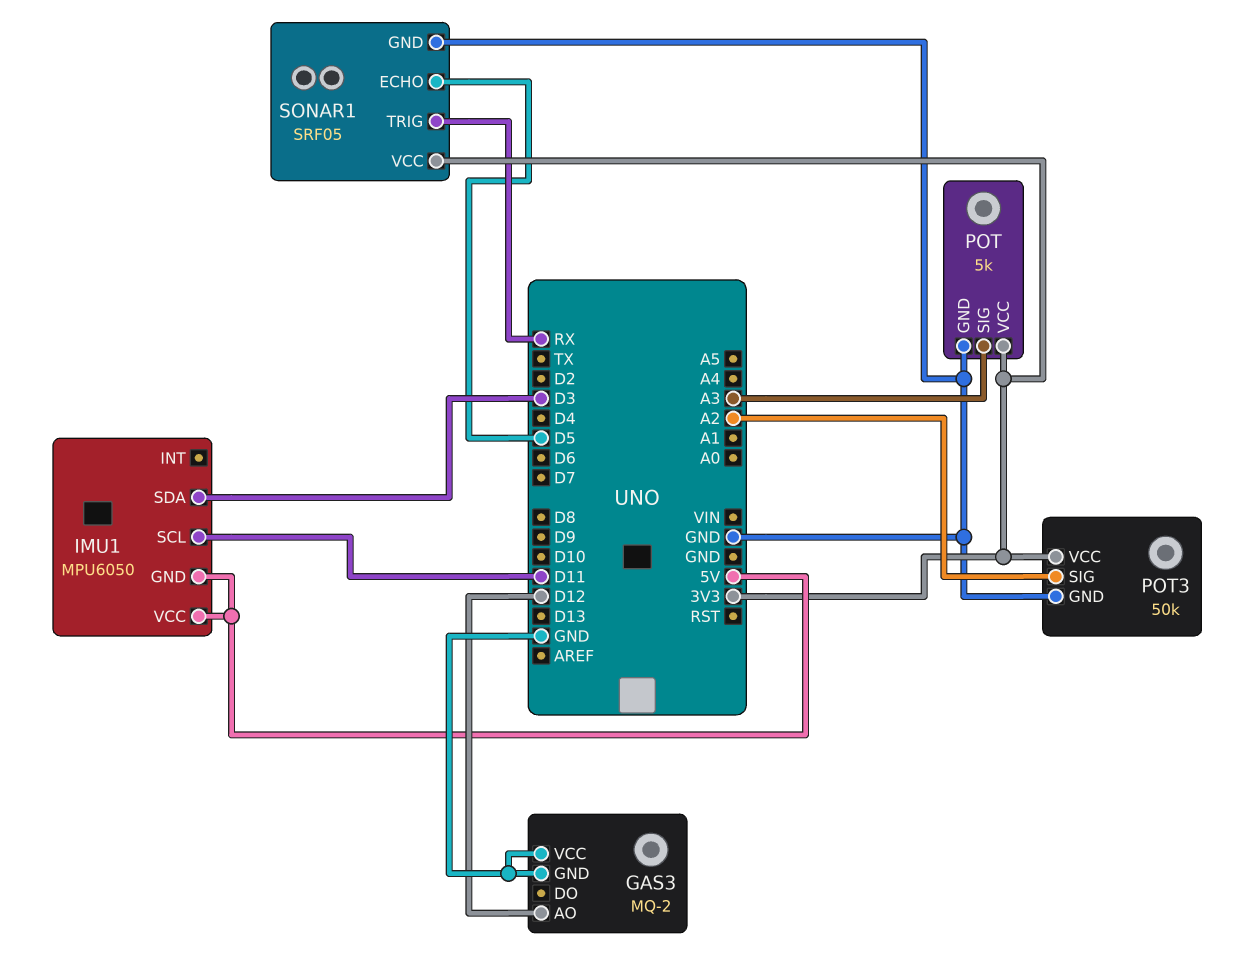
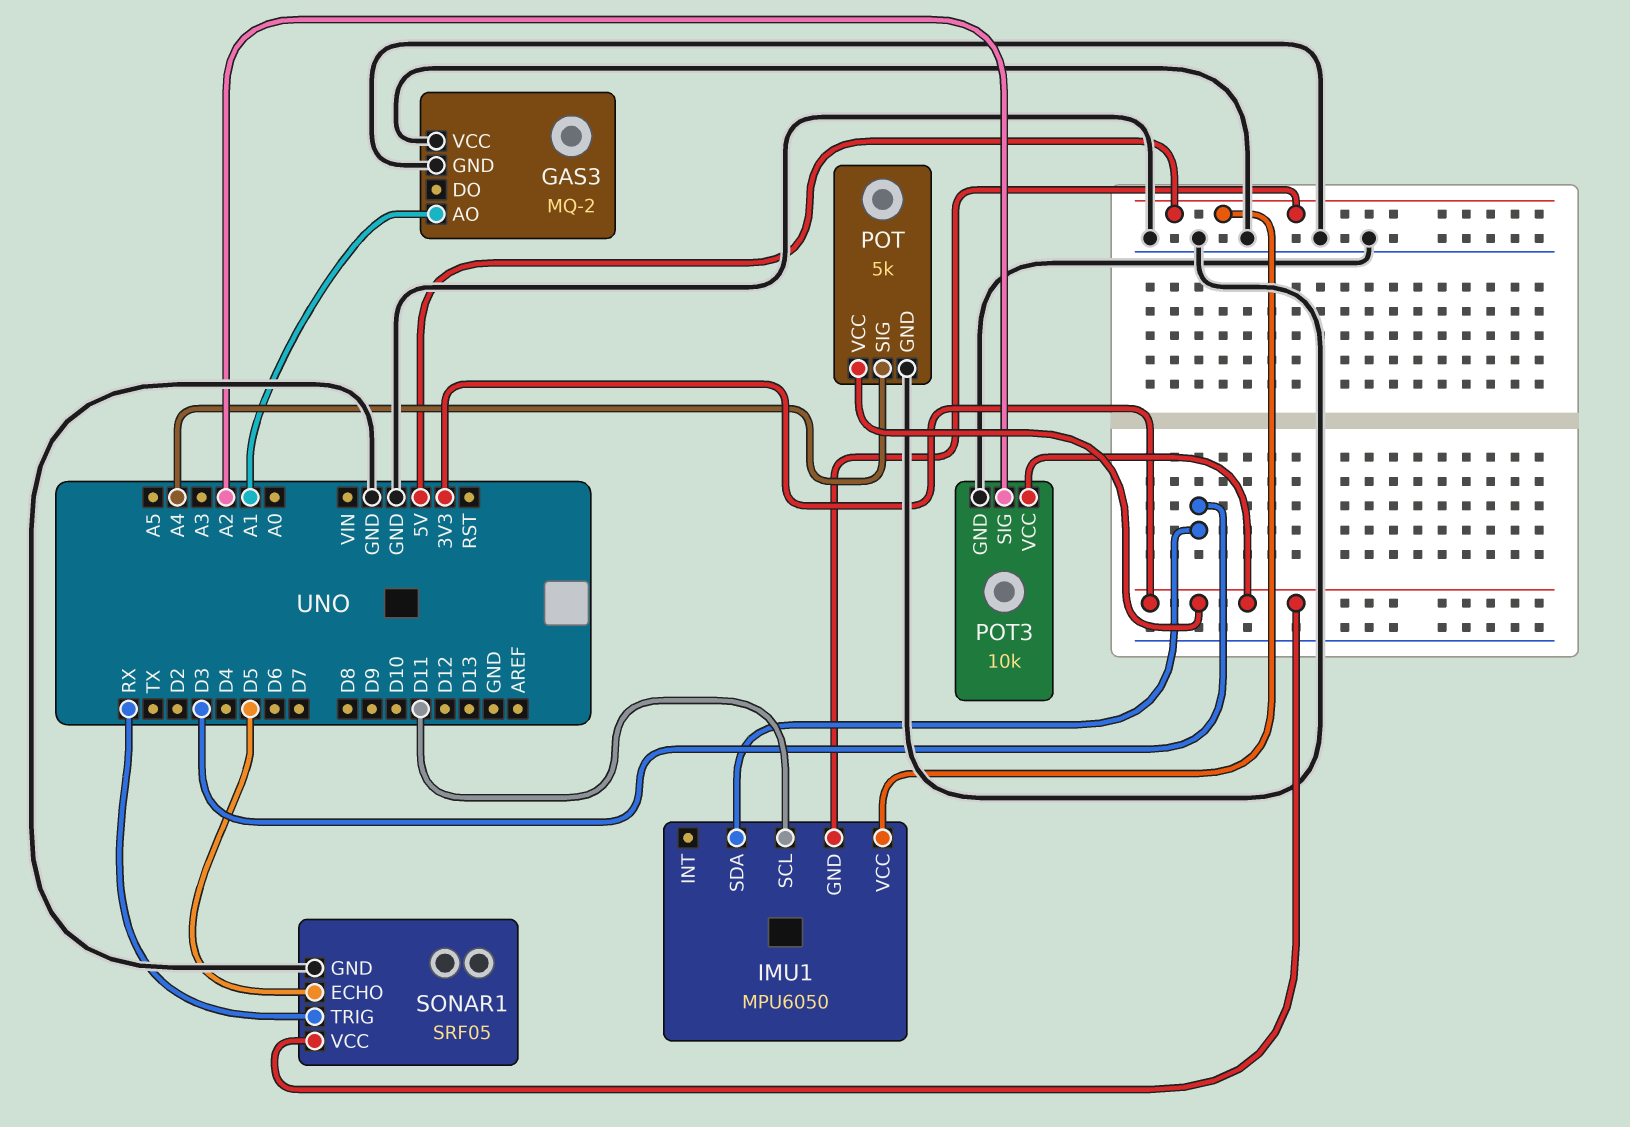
GAS3 pin AO: D12 -> A1
POT pin SIG: A3 -> A4
POT3: 50k -> 10k

